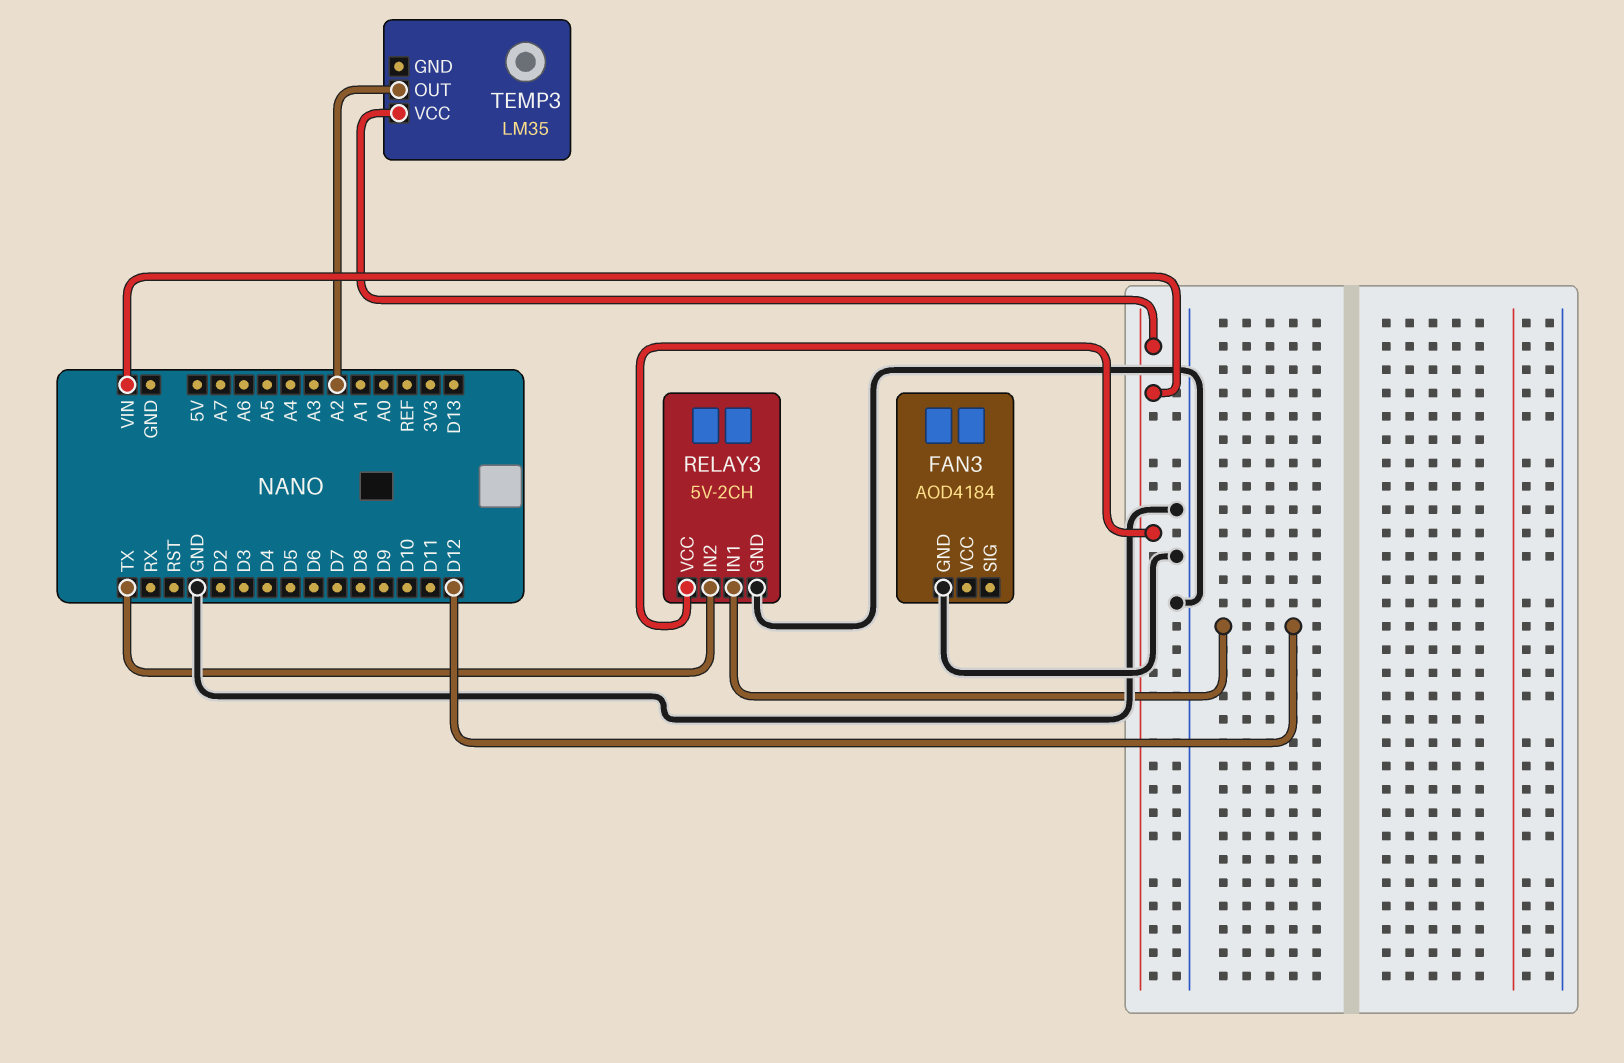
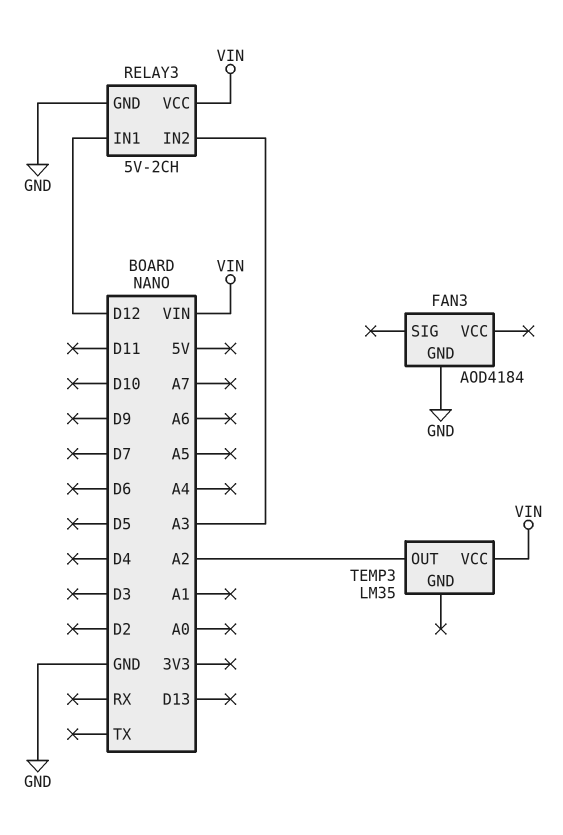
RELAY3 pin IN2: TX -> A3

